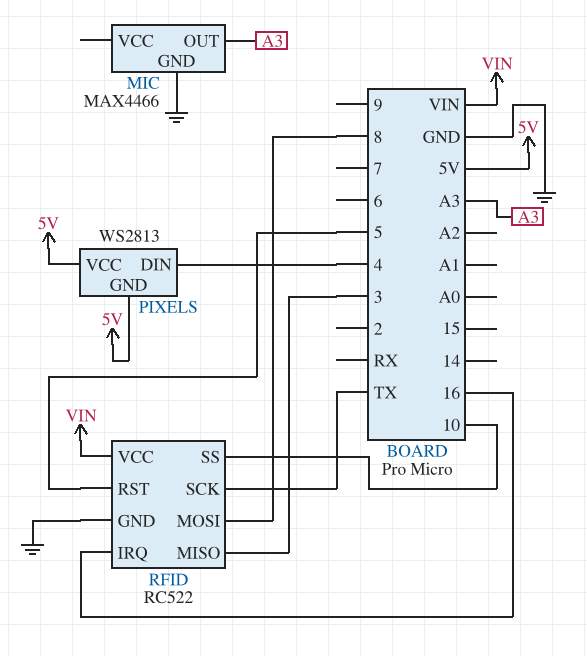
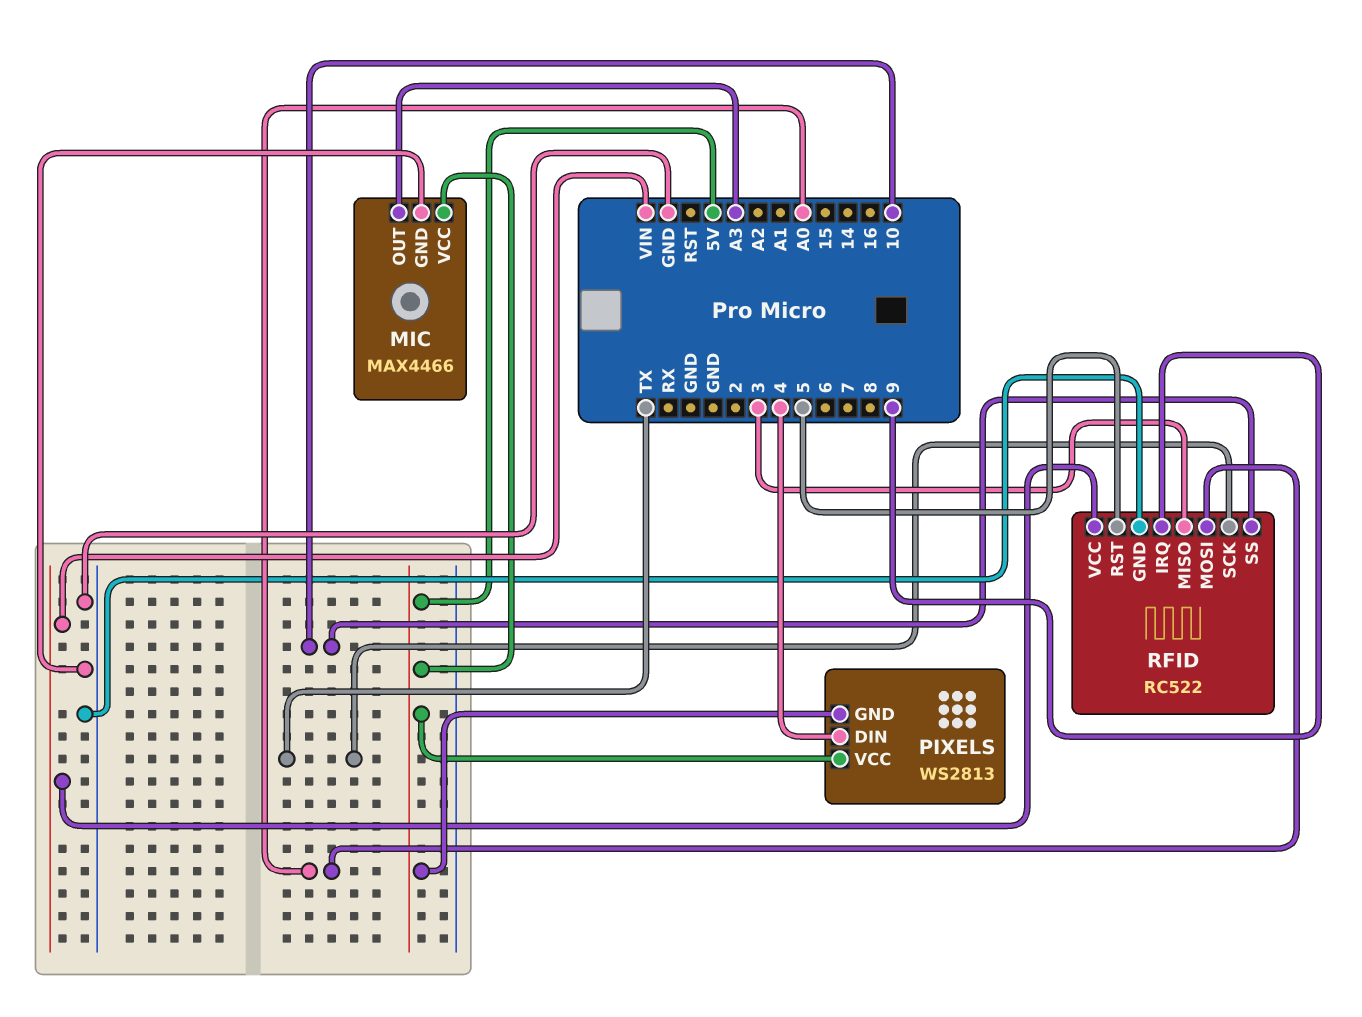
MIC pin VCC: none -> 5V
RFID pin IRQ: 16 -> 9
RFID pin MOSI: 8 -> A0

